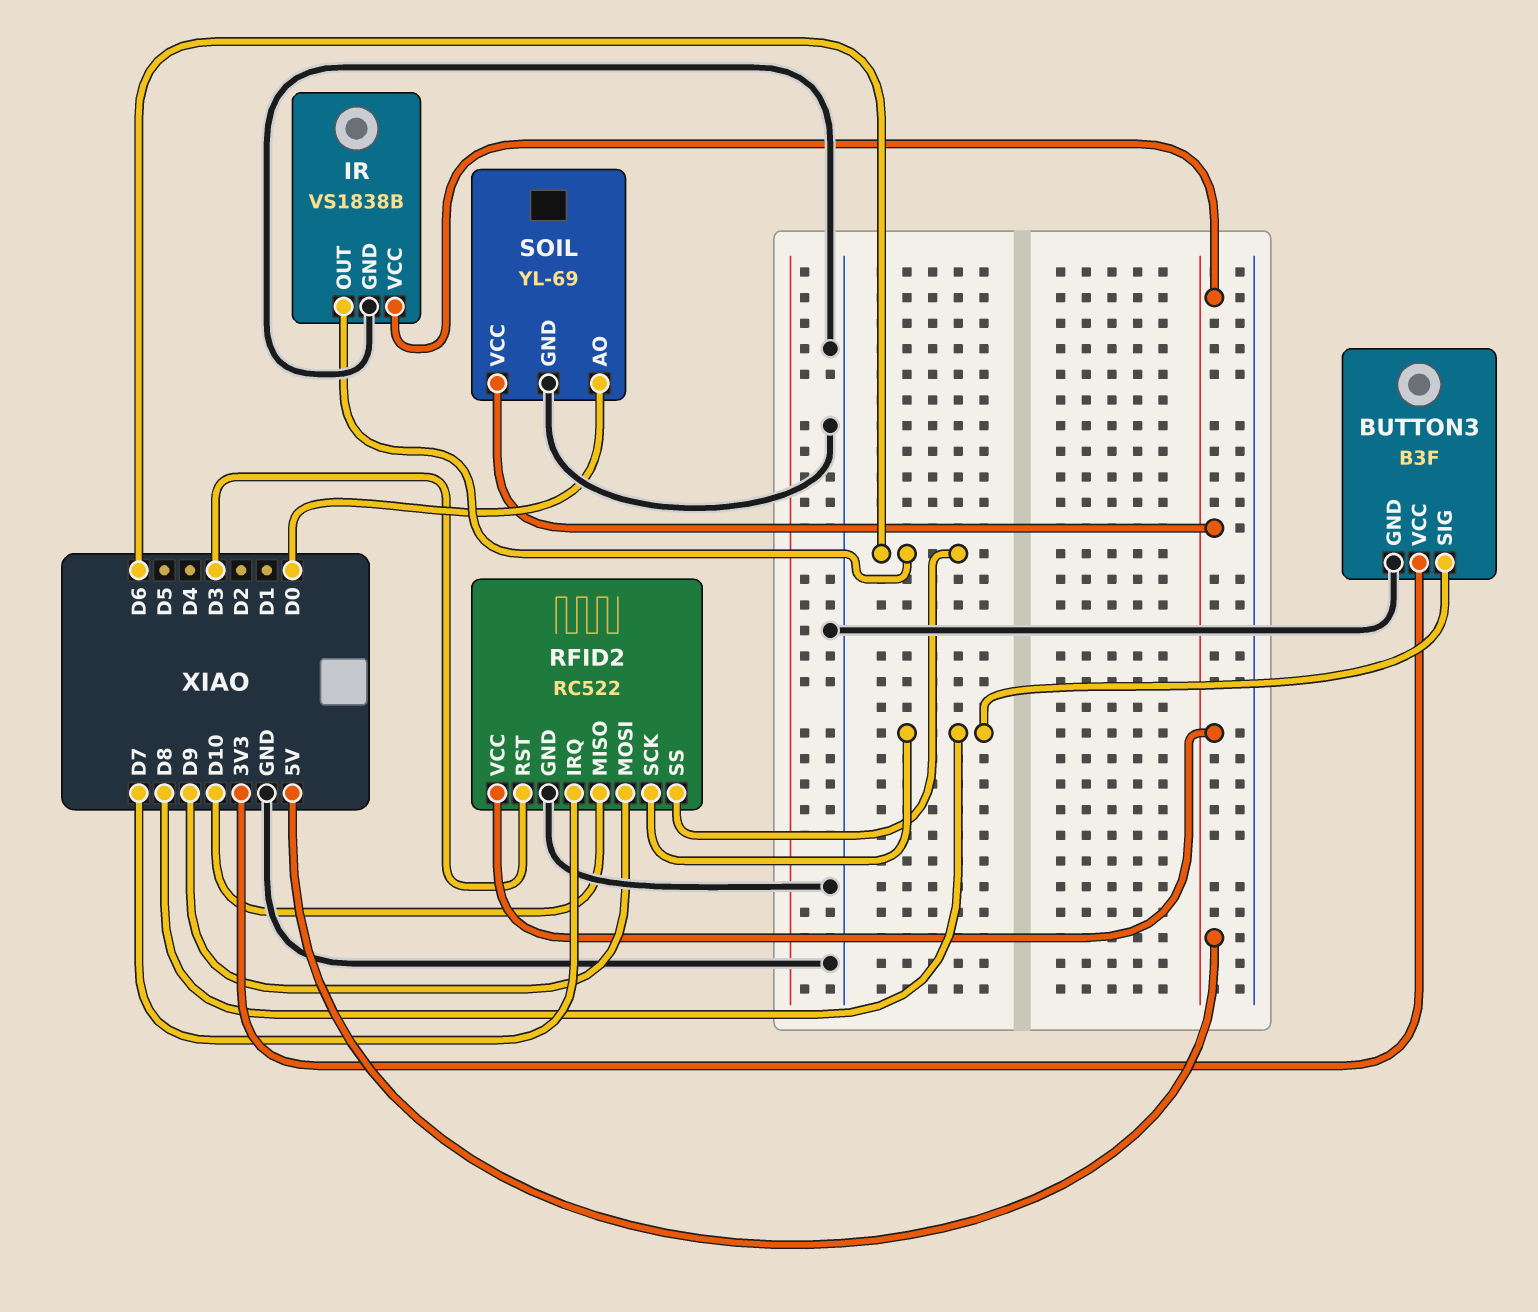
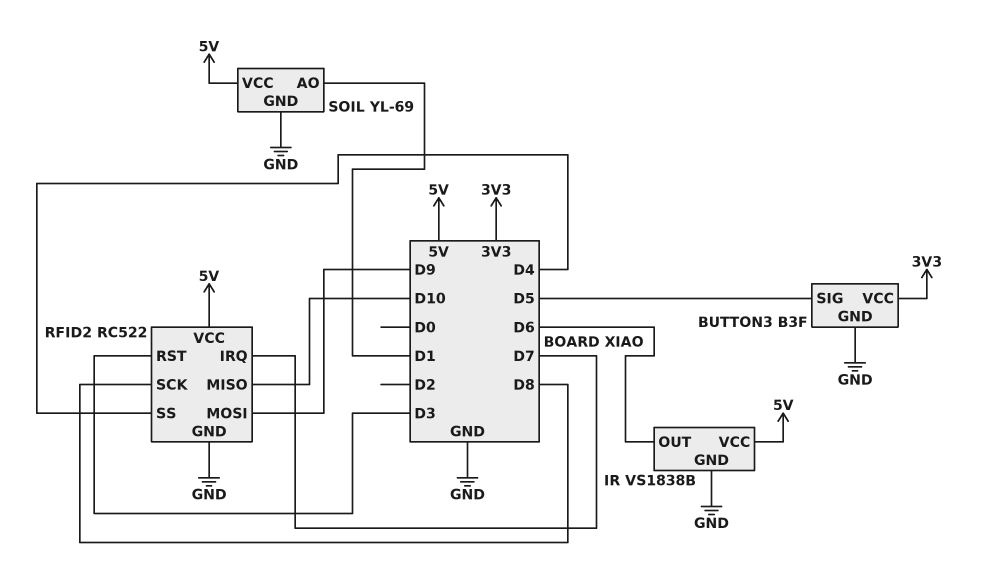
BUTTON3 pin SIG: D8 -> D5
RFID2 pin SS: D6 -> D4
SOIL pin AO: D0 -> D1

